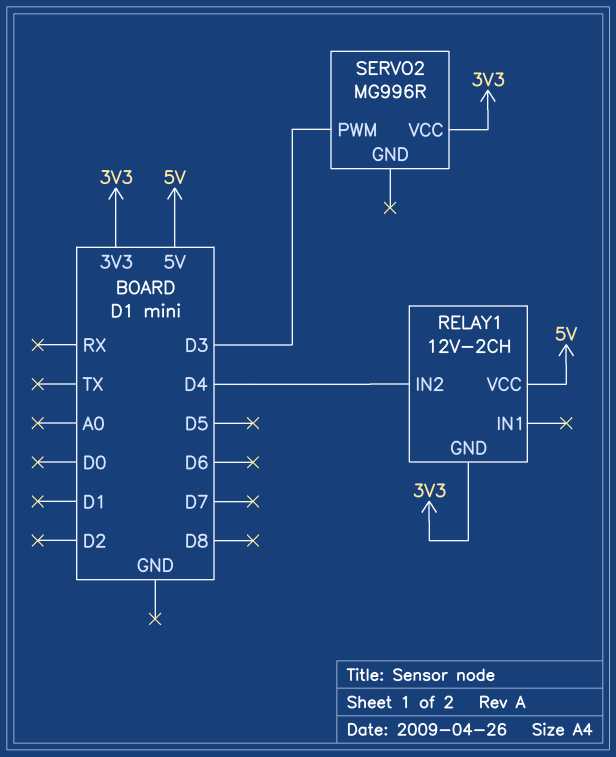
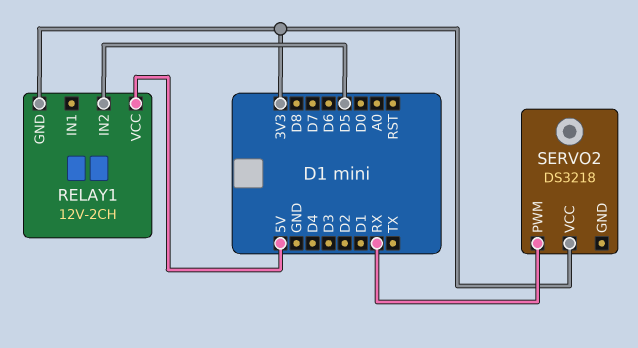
RELAY1 pin IN2: D4 -> D5
SERVO2: MG996R -> DS3218
SERVO2 pin PWM: D3 -> RX

